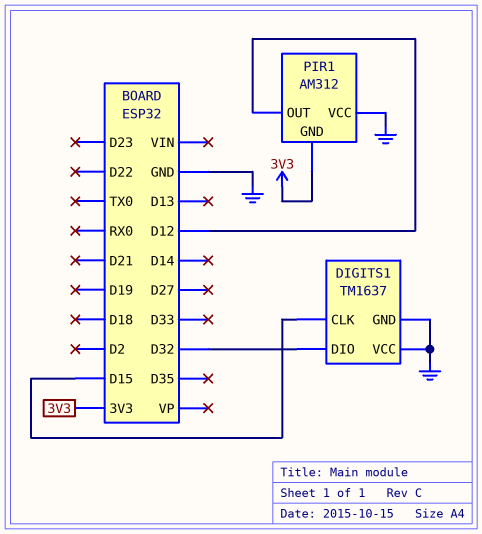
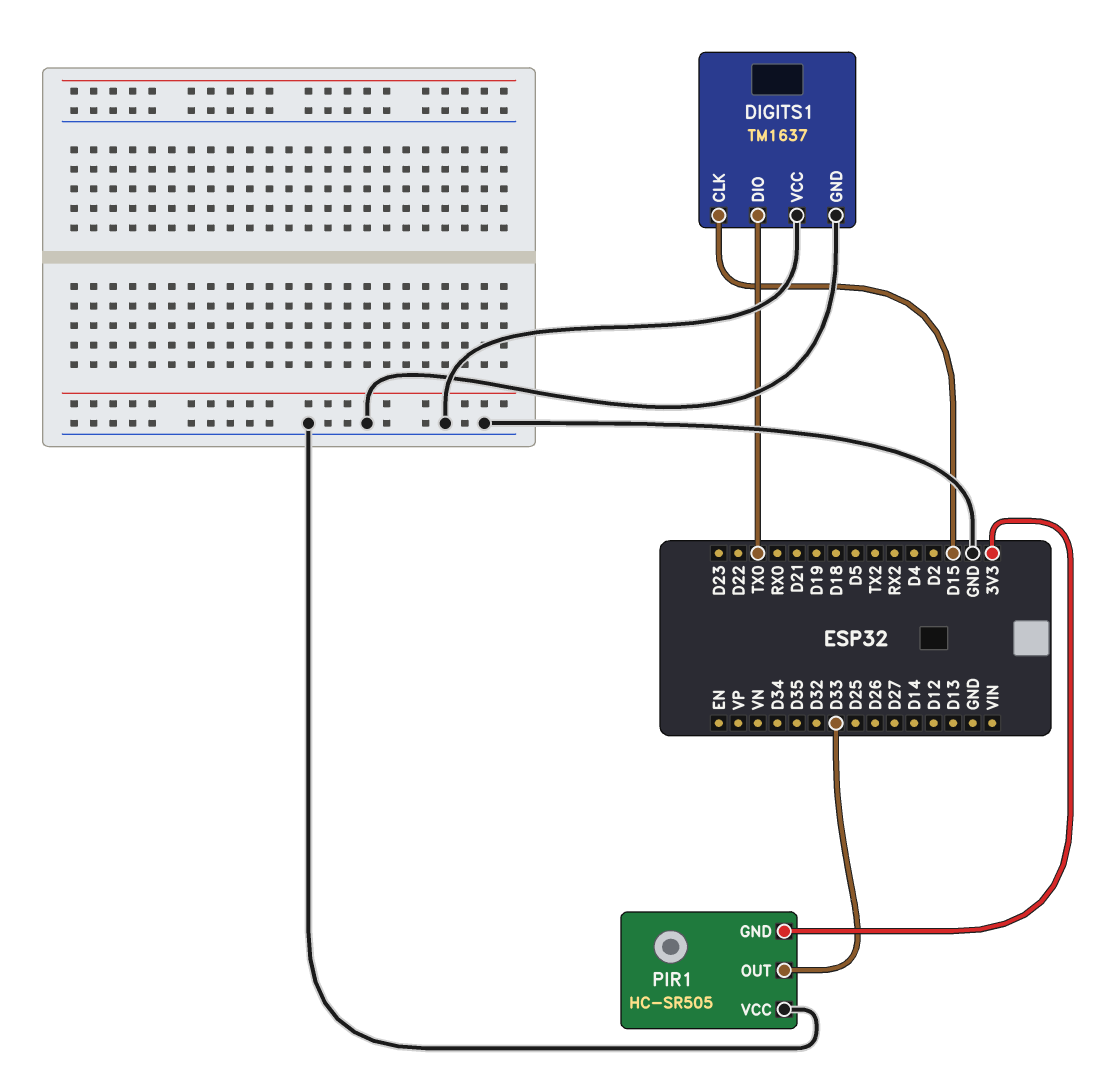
DIGITS1 pin DIO: D32 -> TX0
PIR1: AM312 -> HC-SR505
PIR1 pin OUT: D12 -> D33

